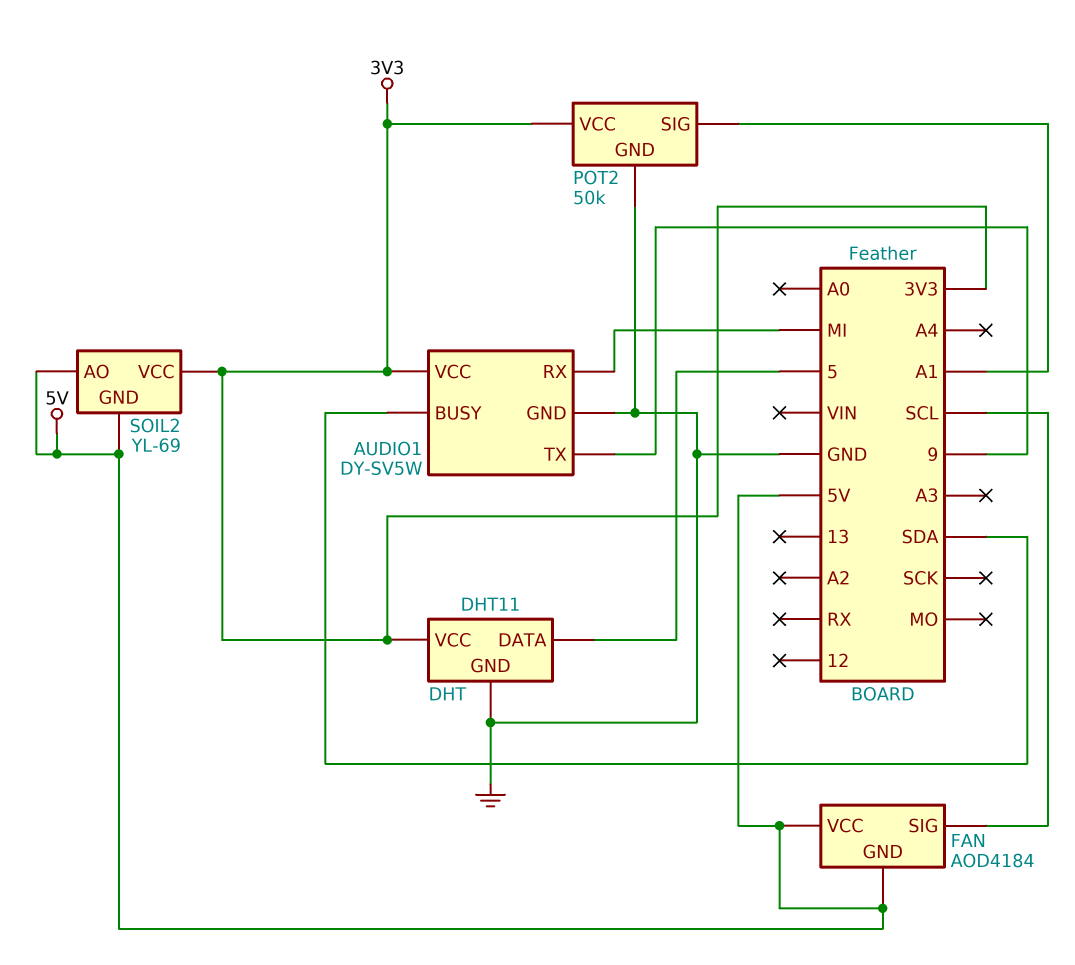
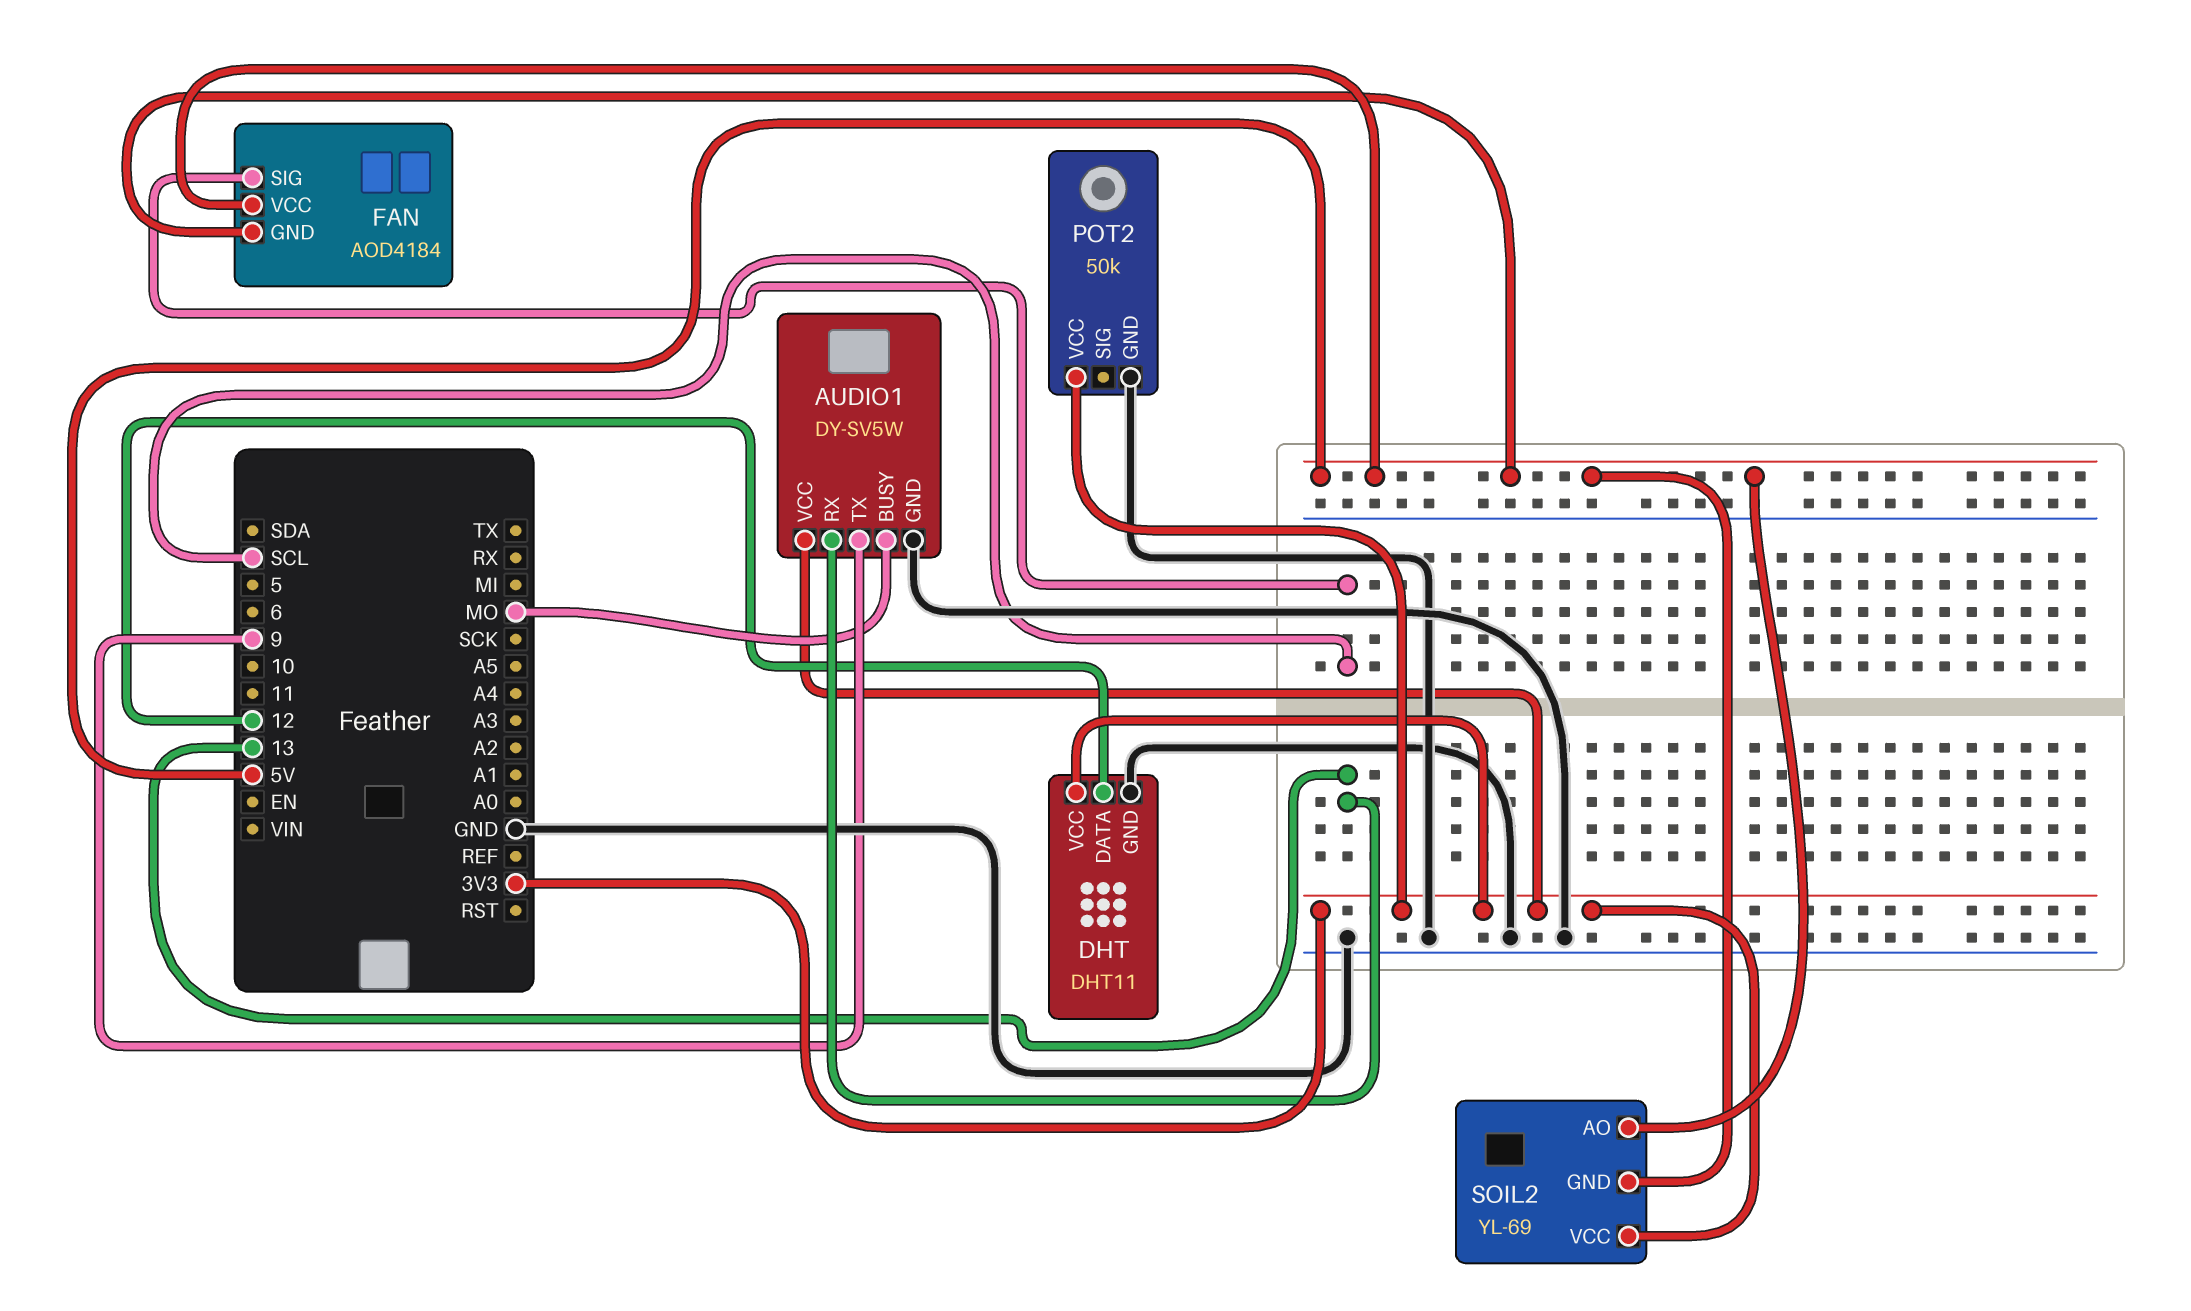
AUDIO1 pin BUSY: SDA -> MO
AUDIO1 pin RX: MI -> 13
DHT pin DATA: 5 -> 12
POT2 pin SIG: A1 -> none

